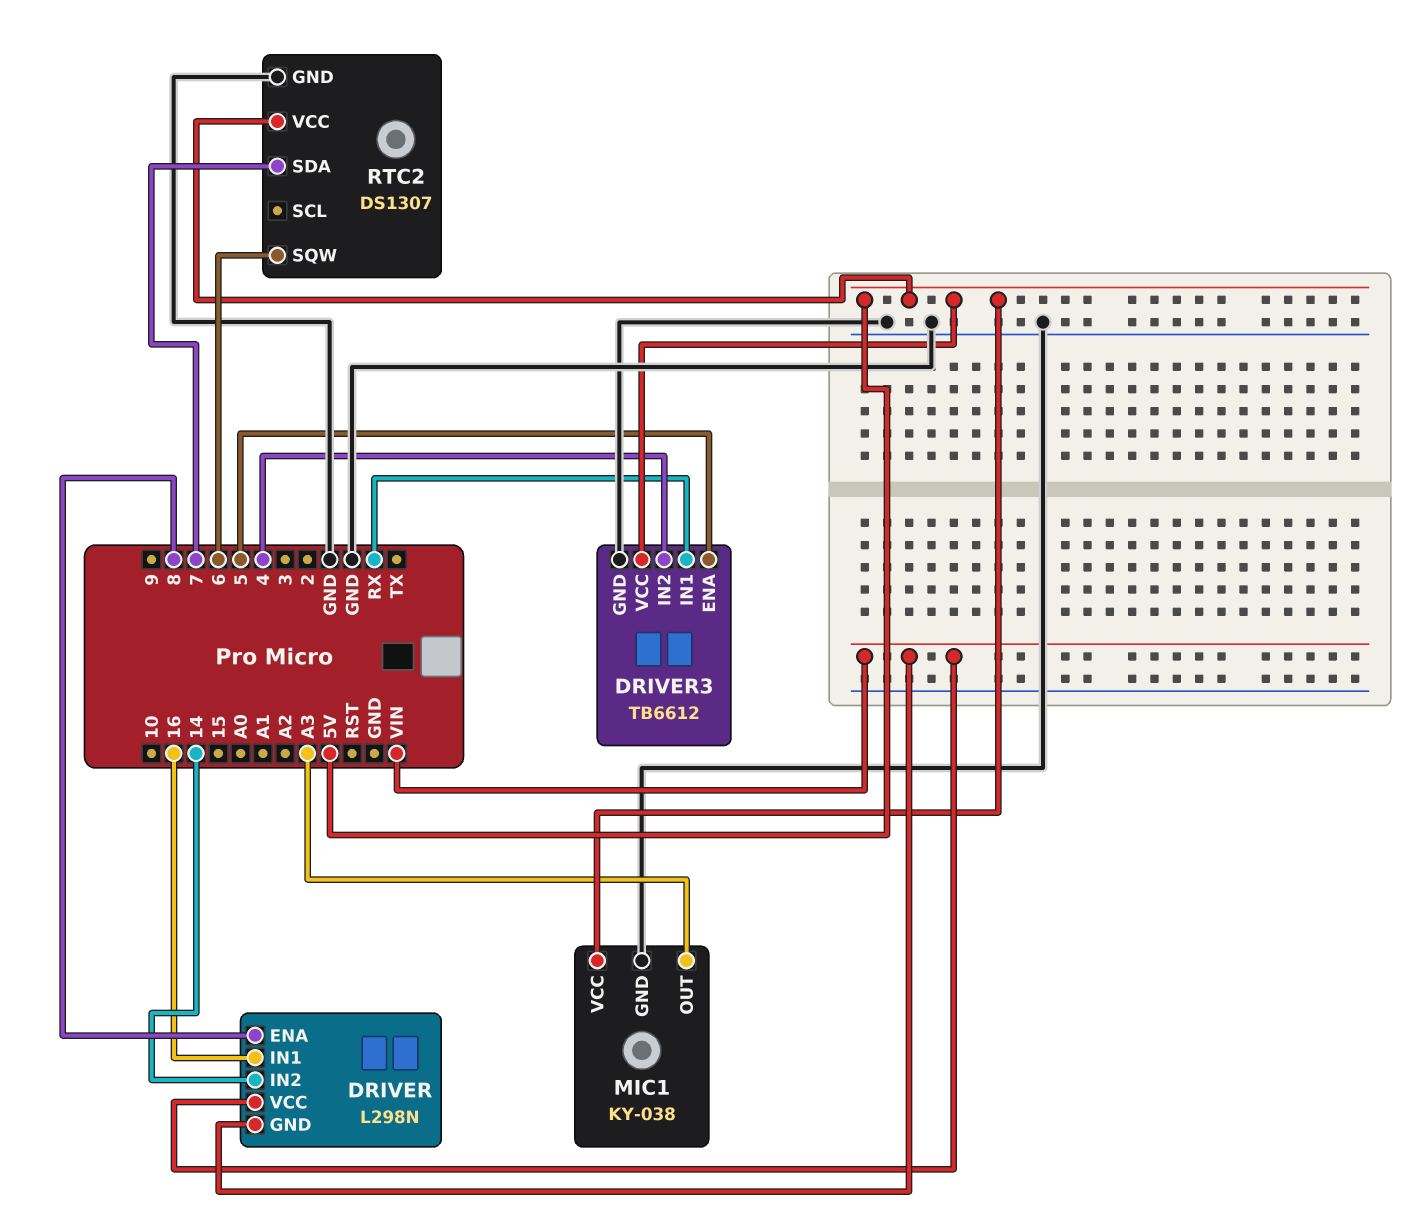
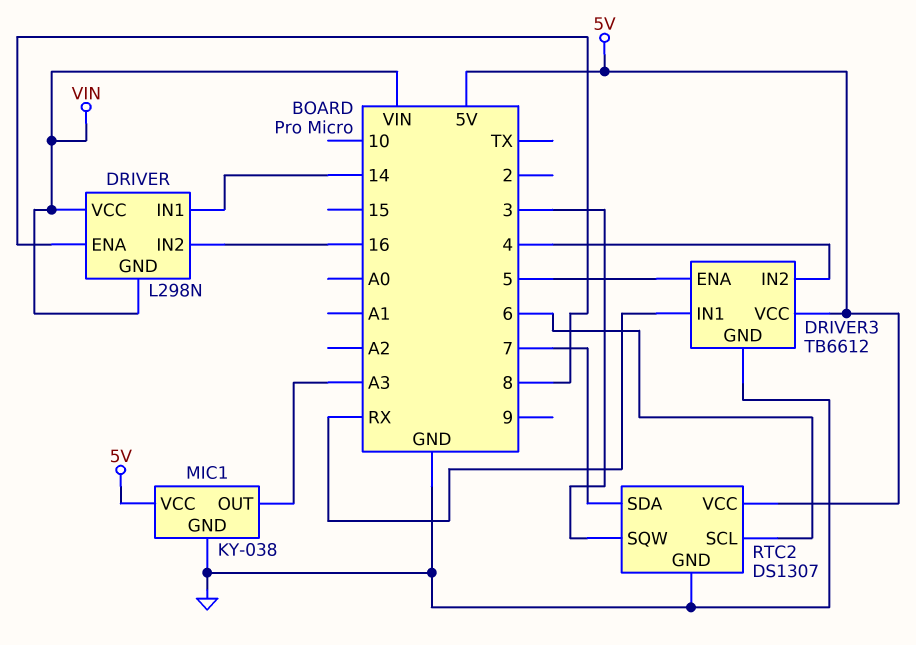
DRIVER pin IN1: 16 -> 14
DRIVER pin IN2: 14 -> 16
RTC2 pin SCL: none -> 6
RTC2 pin SQW: 6 -> 3

